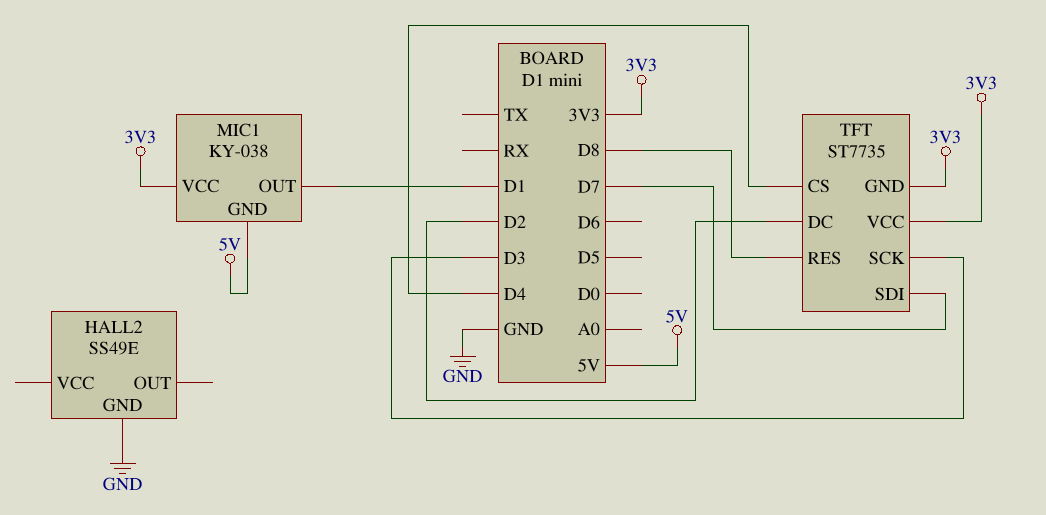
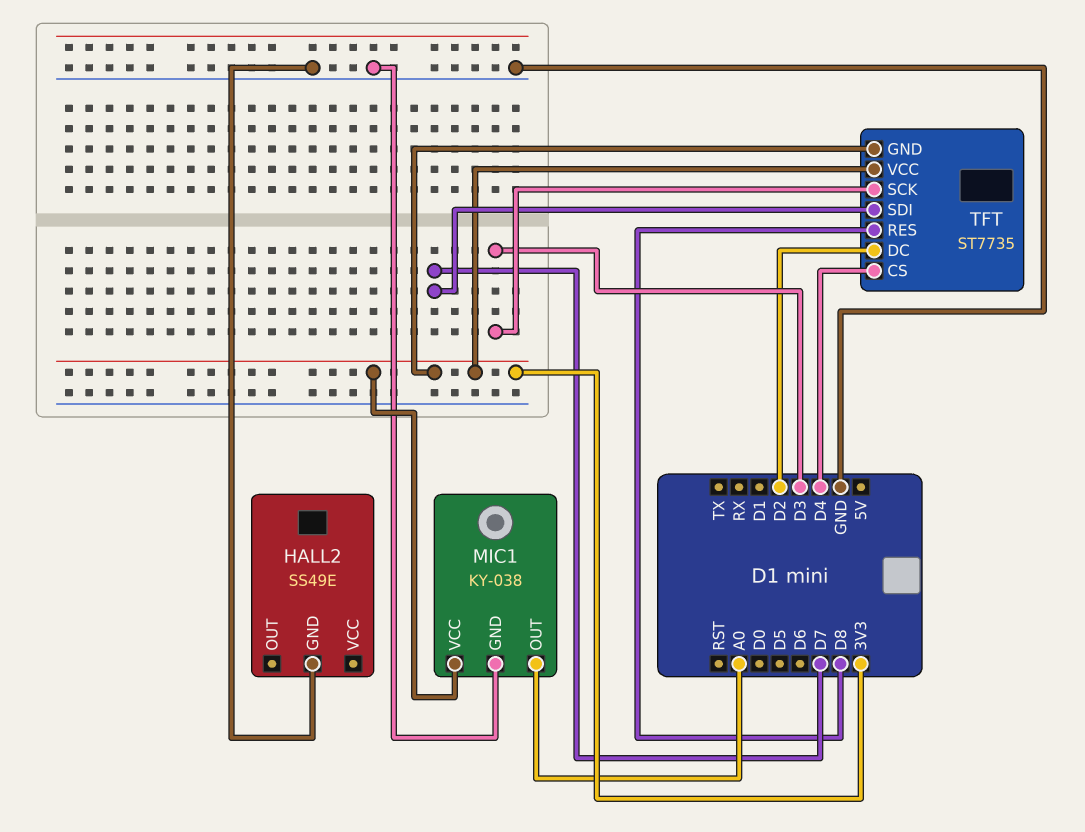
MIC1 pin GND: 5V -> GND
MIC1 pin OUT: D1 -> A0

